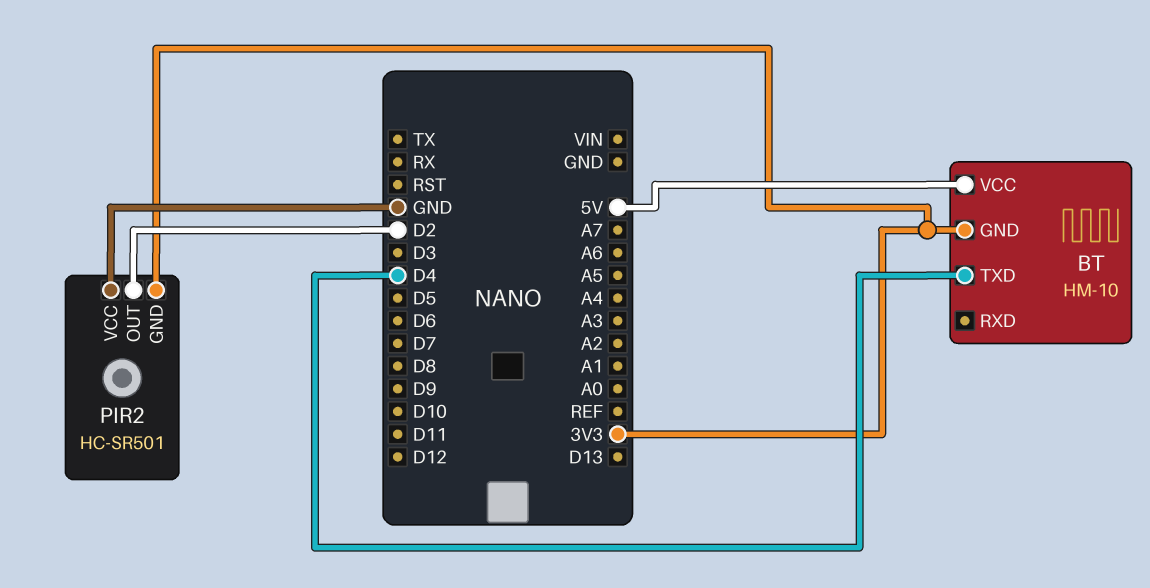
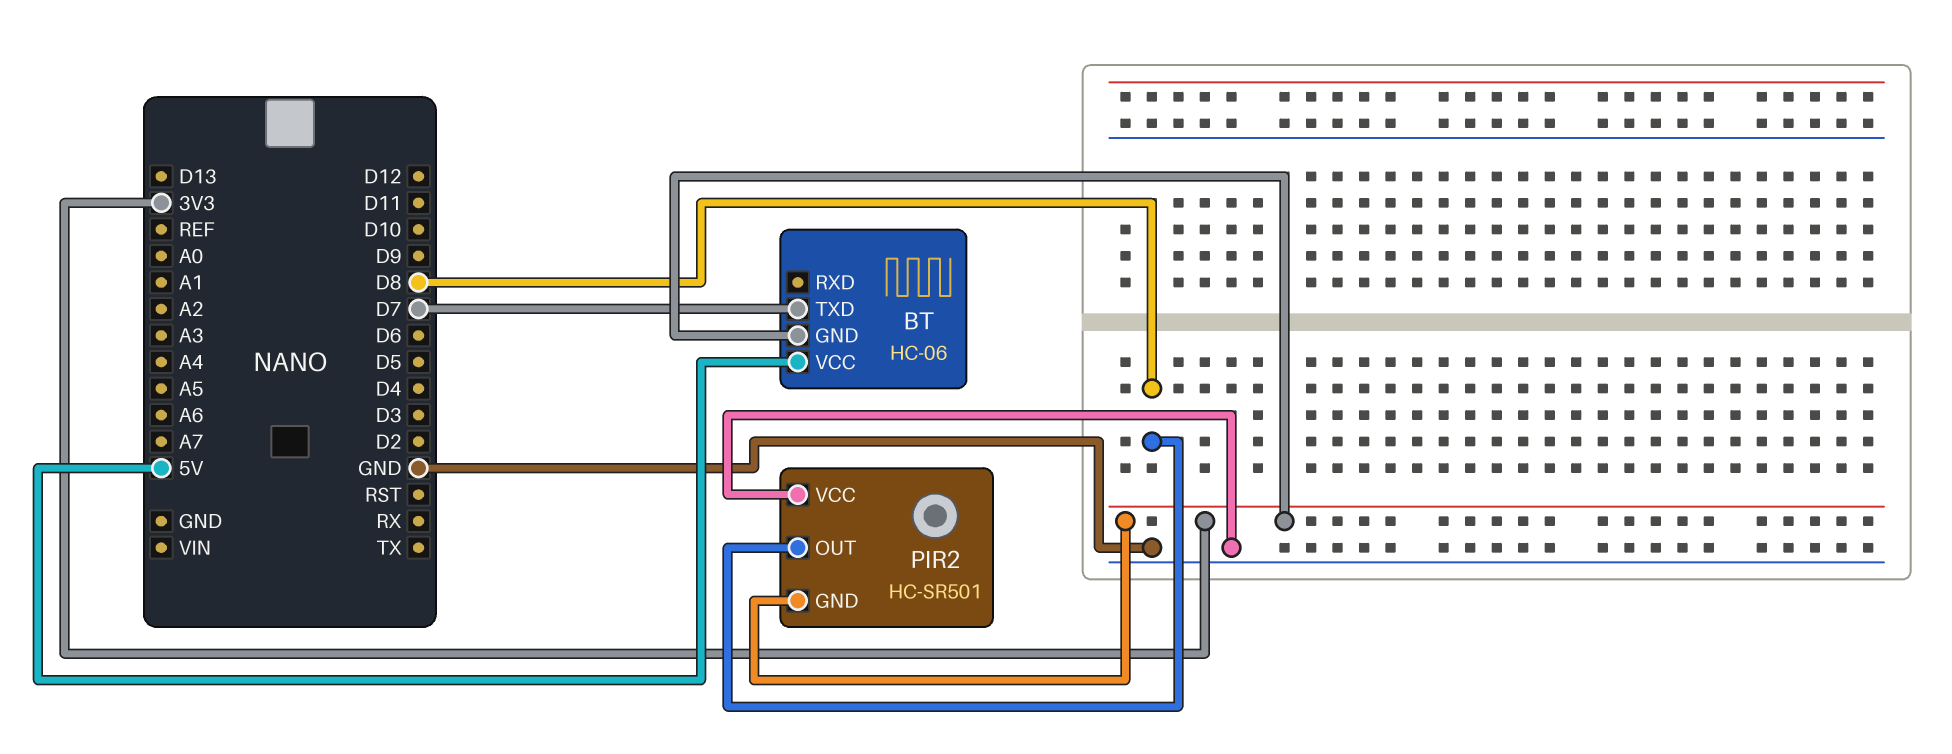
BT: HM-10 -> HC-06
BT pin TXD: D4 -> D7
PIR2 pin OUT: D2 -> D8

